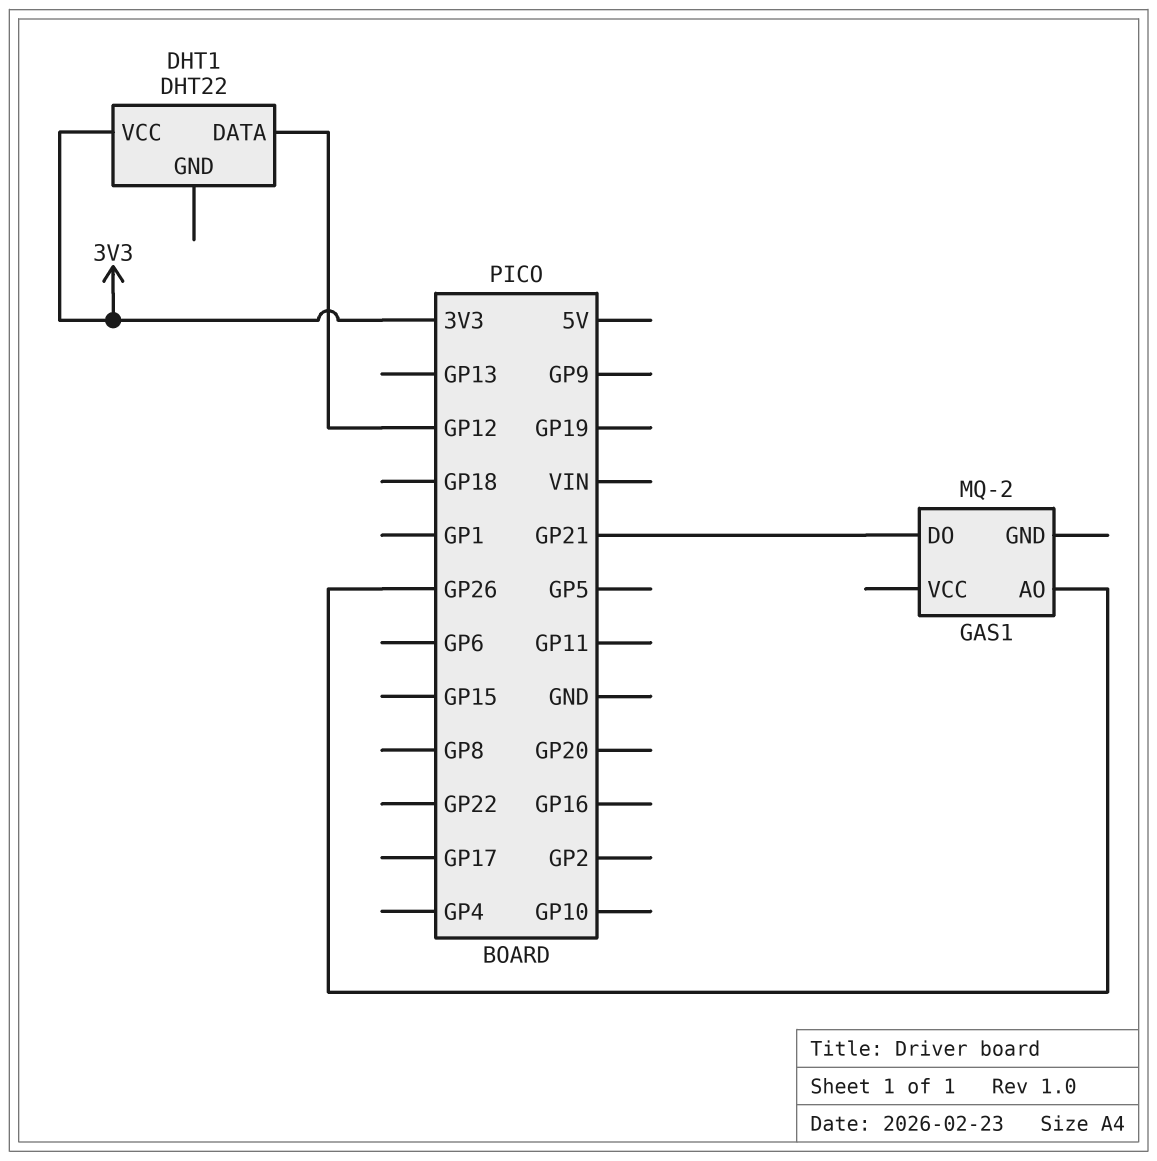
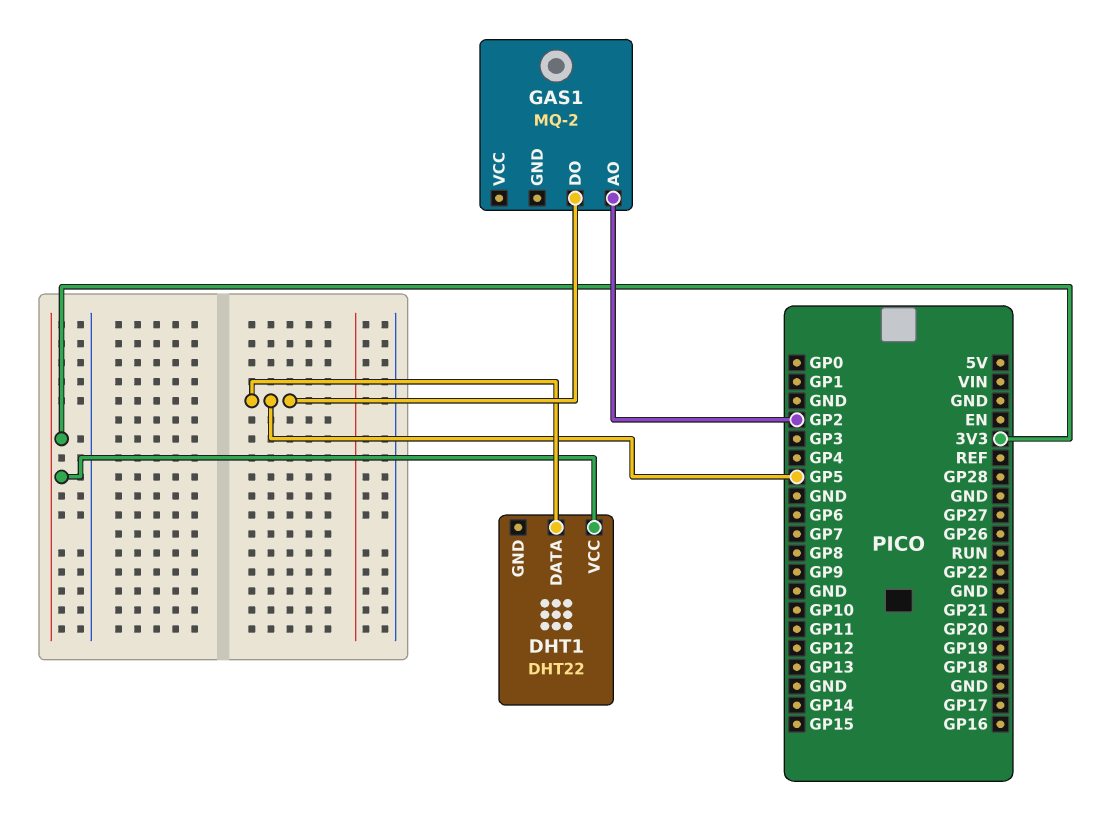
DHT1 pin DATA: GP12 -> GP5
GAS1 pin AO: GP26 -> GP2
GAS1 pin DO: GP21 -> GP5

